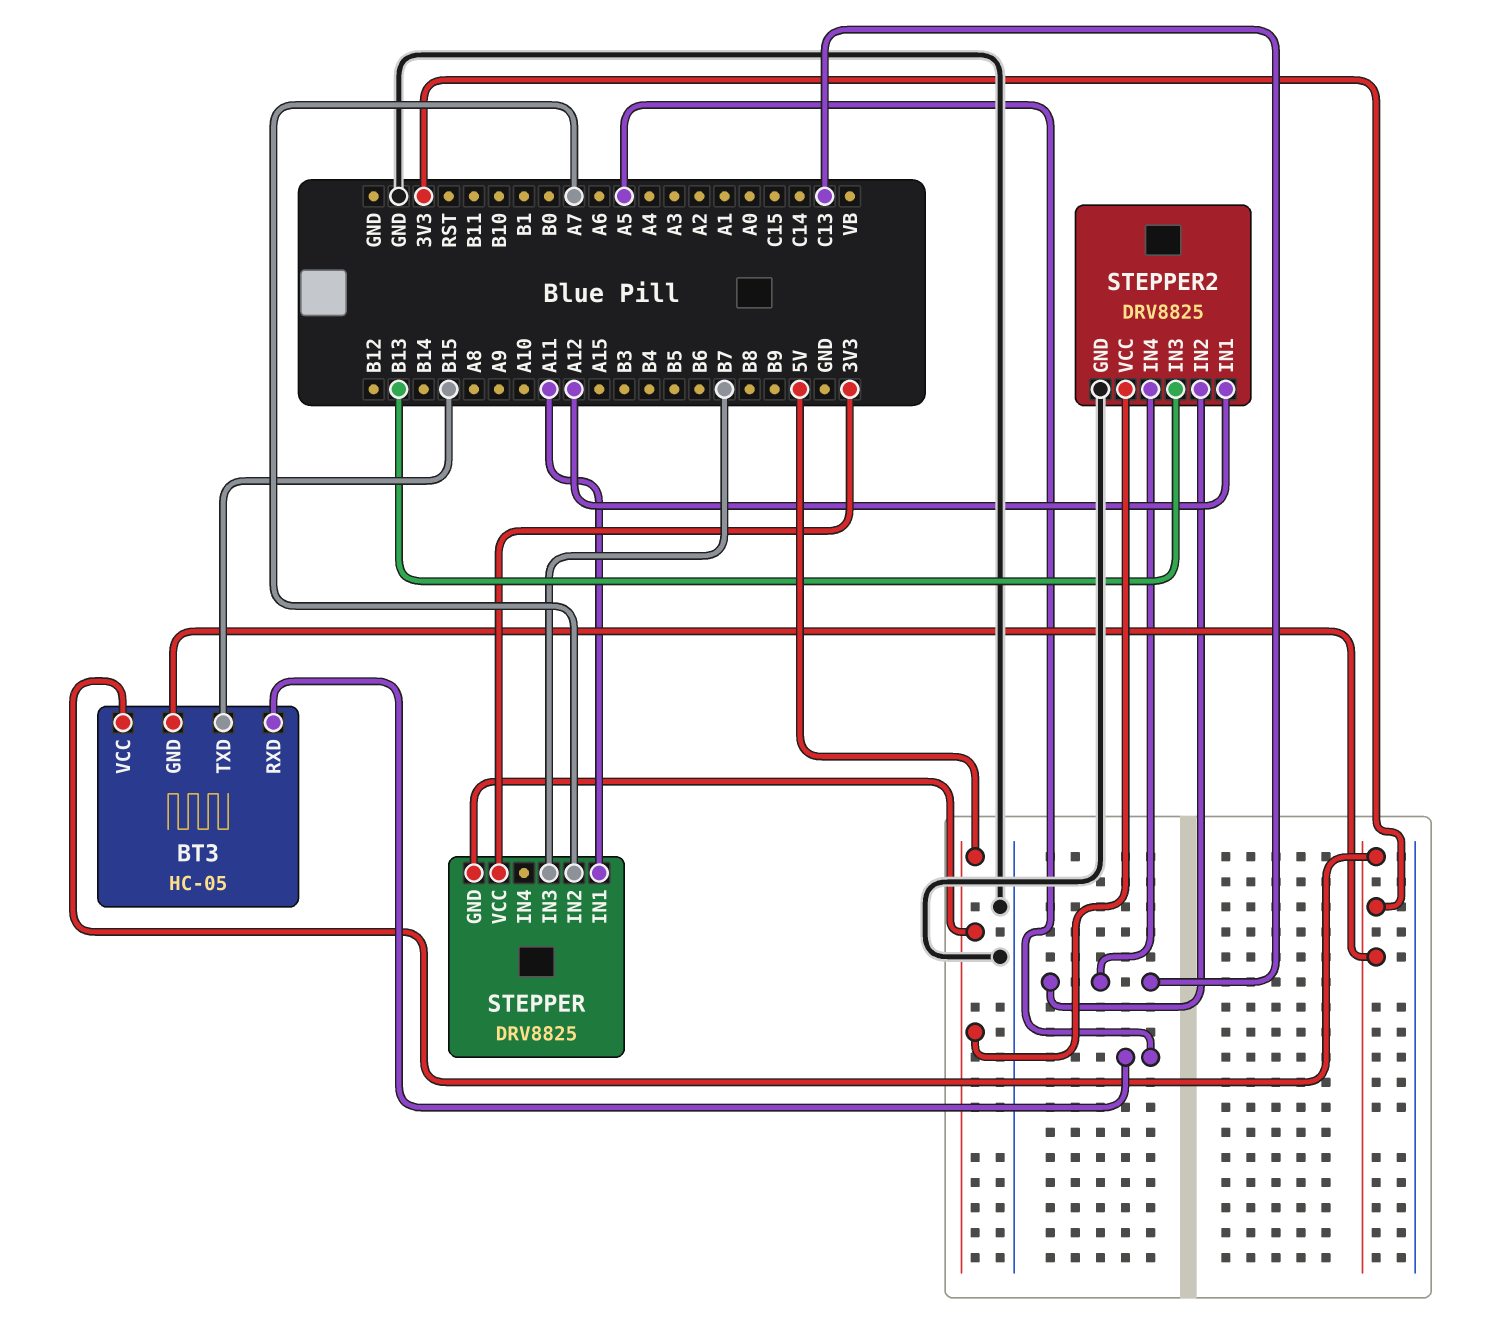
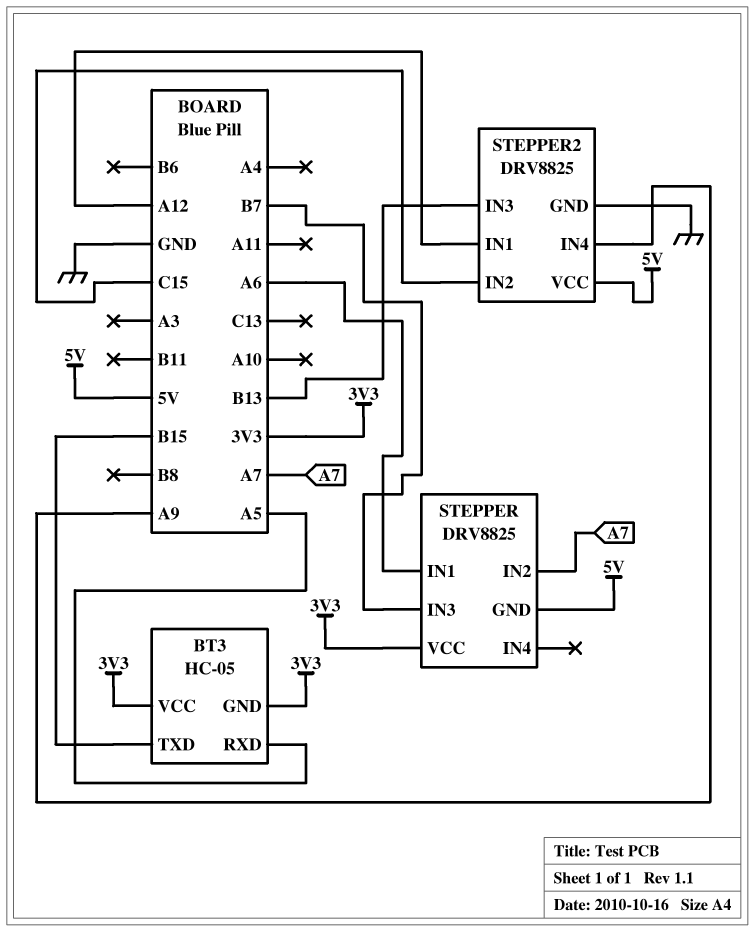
STEPPER pin IN1: A11 -> A6
STEPPER2 pin IN2: C13 -> C15
STEPPER2 pin IN4: C13 -> A9

